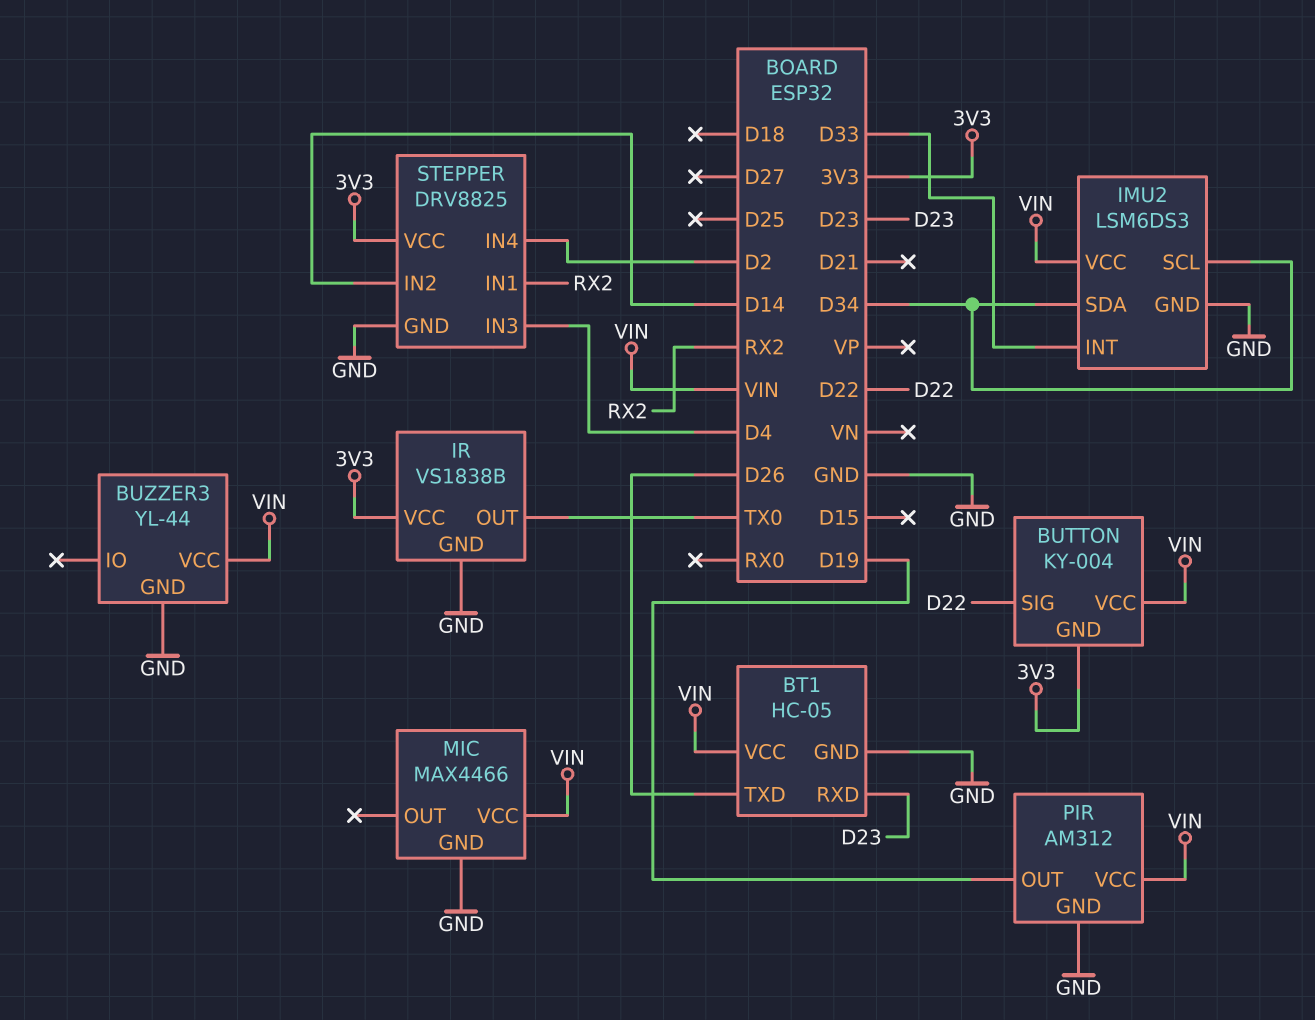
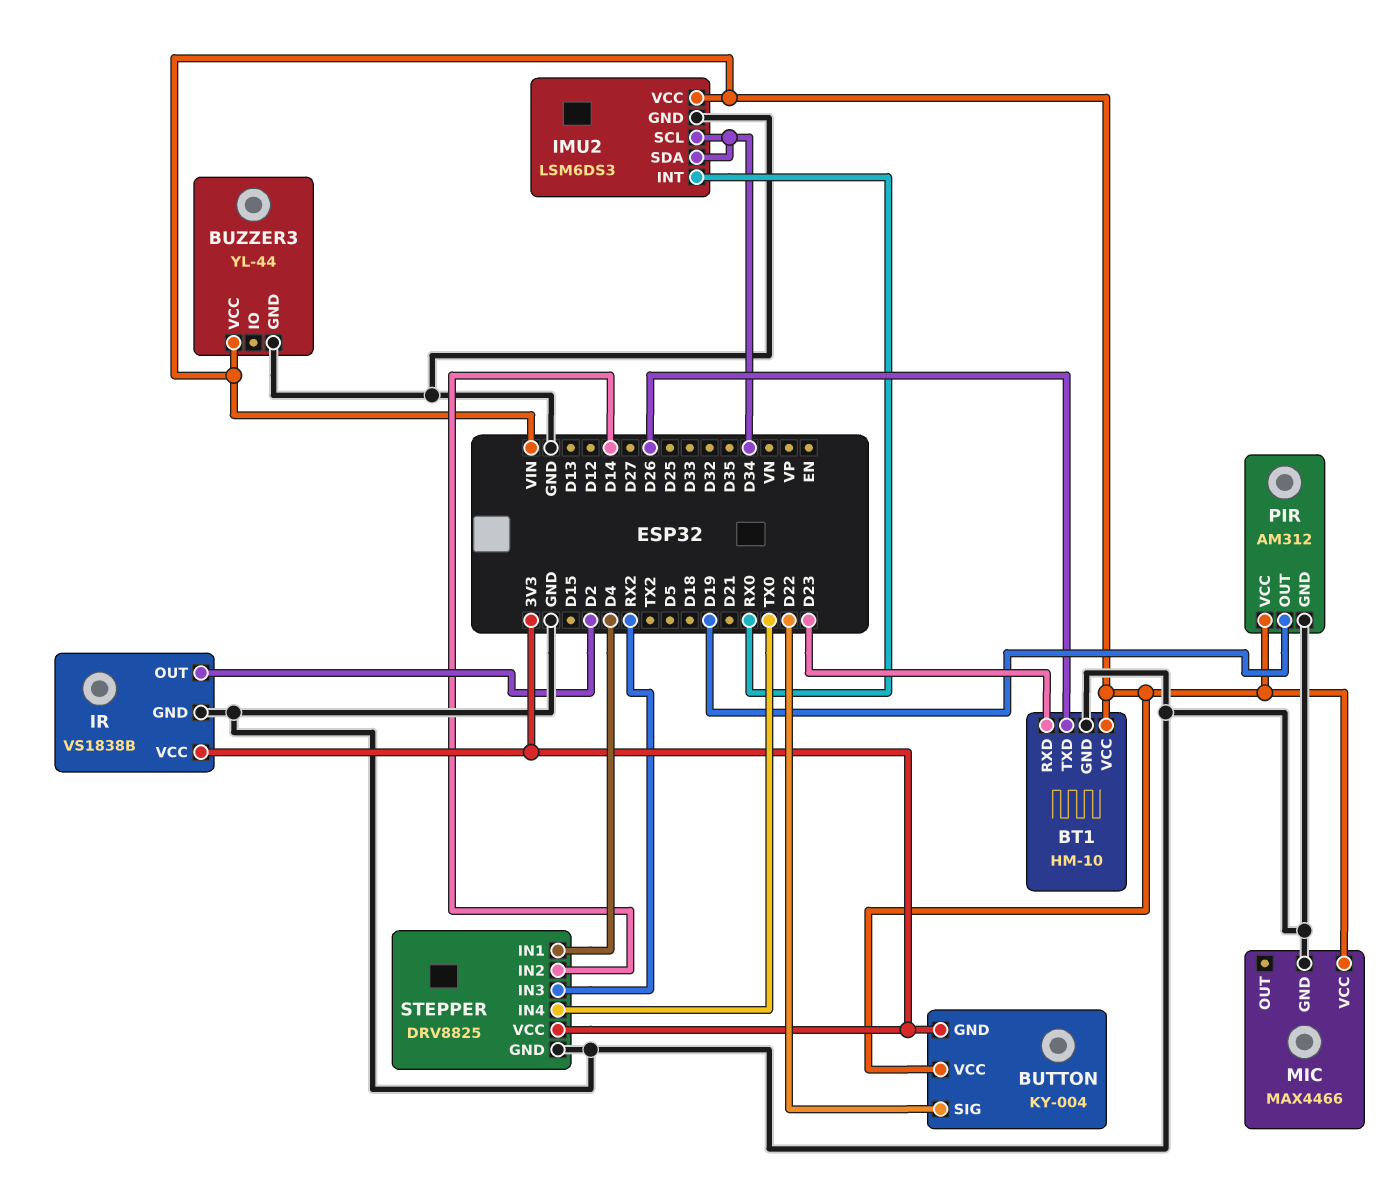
BT1: HC-05 -> HM-10
IMU2 pin INT: D33 -> RX0
IR pin OUT: TX0 -> D2
STEPPER pin IN1: RX2 -> D4
STEPPER pin IN3: D4 -> RX2
STEPPER pin IN4: D2 -> TX0

